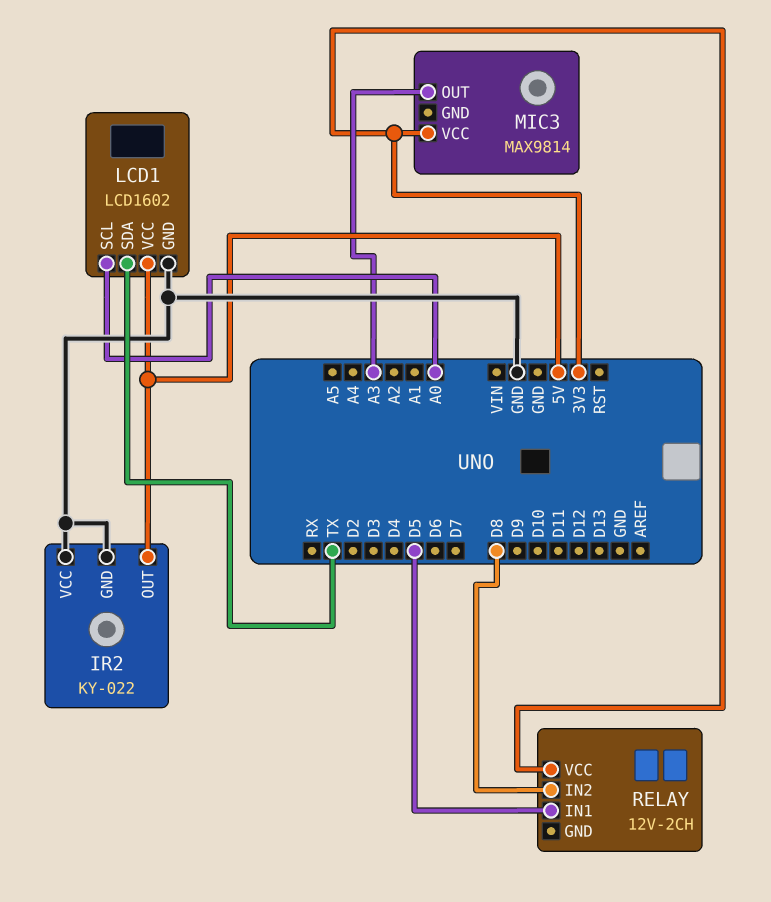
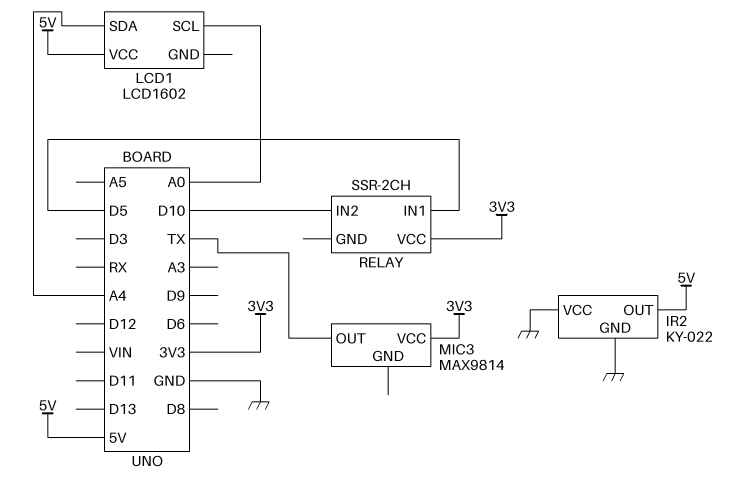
LCD1 pin GND: GND -> none
LCD1 pin SDA: TX -> A4
MIC3 pin OUT: A3 -> TX
RELAY: 12V-2CH -> SSR-2CH
RELAY pin IN2: D8 -> D10

